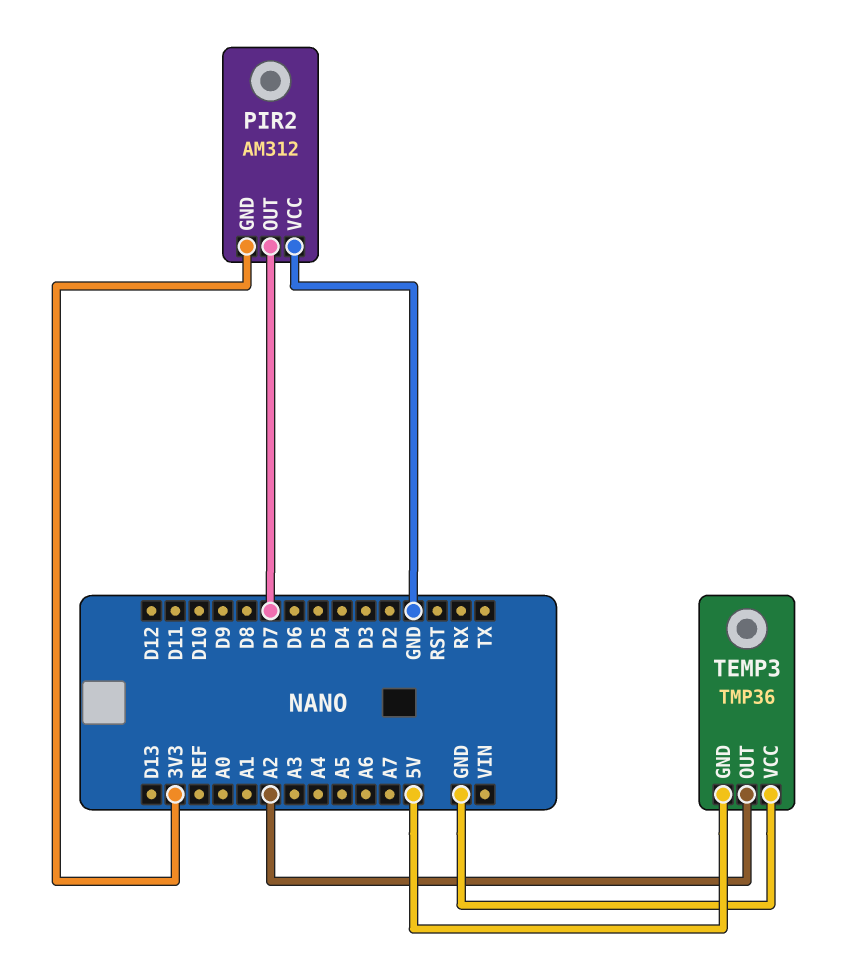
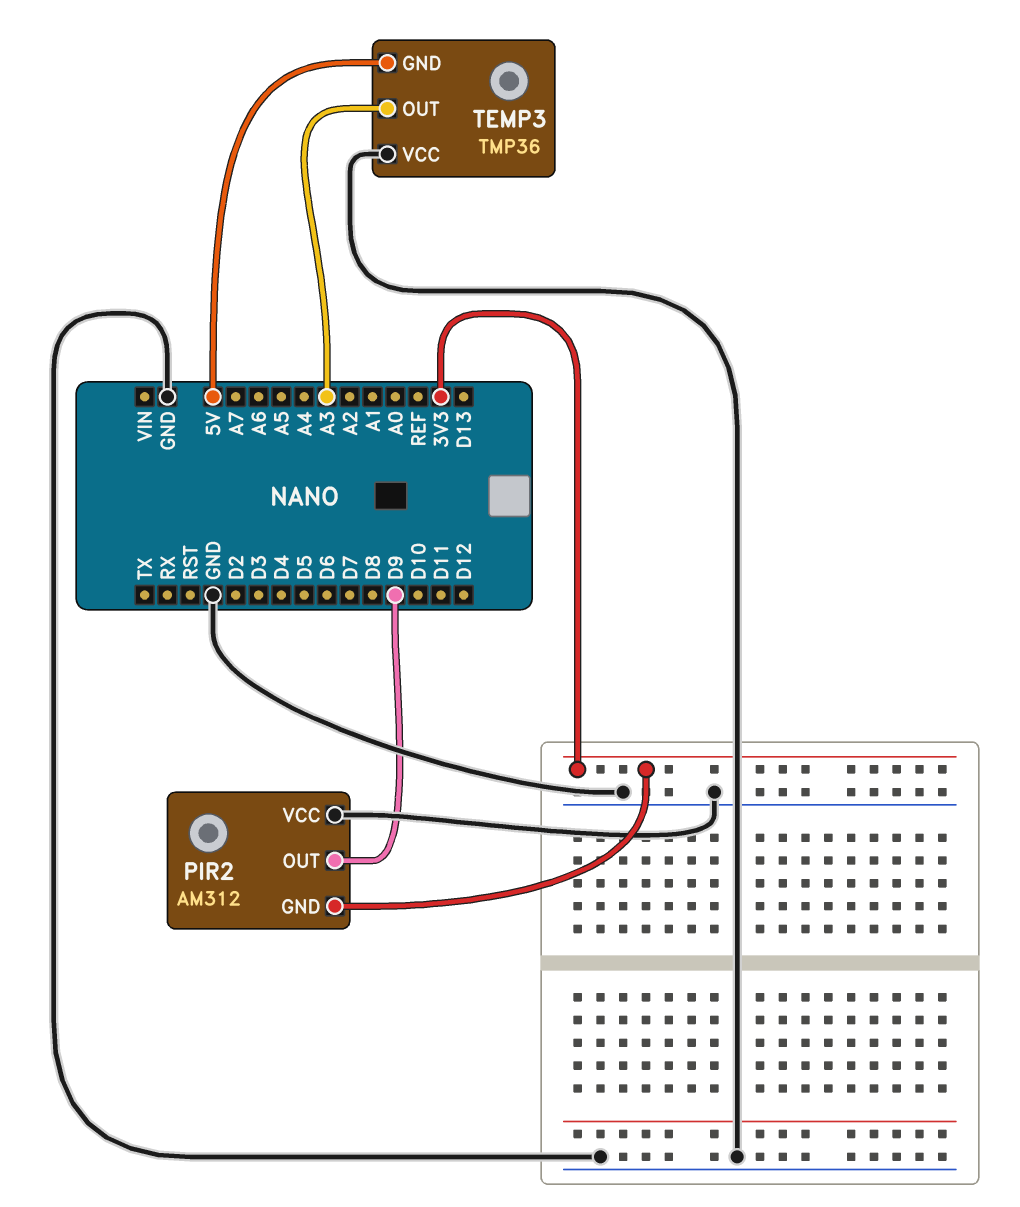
PIR2 pin OUT: D7 -> D9
TEMP3 pin OUT: A2 -> A3

